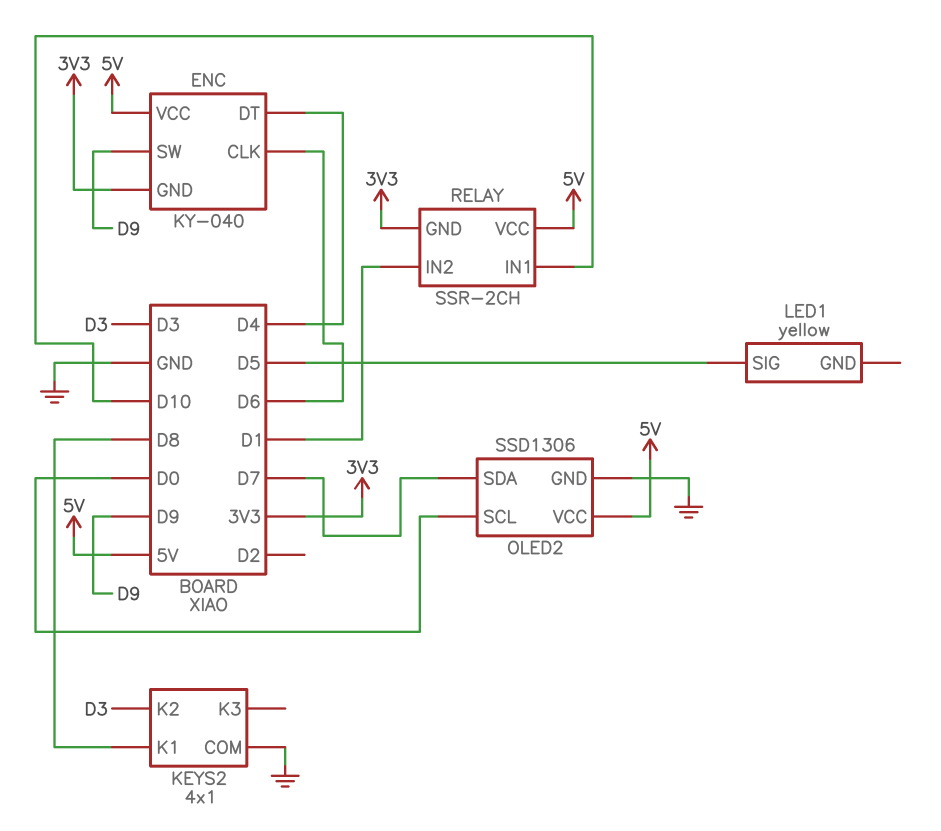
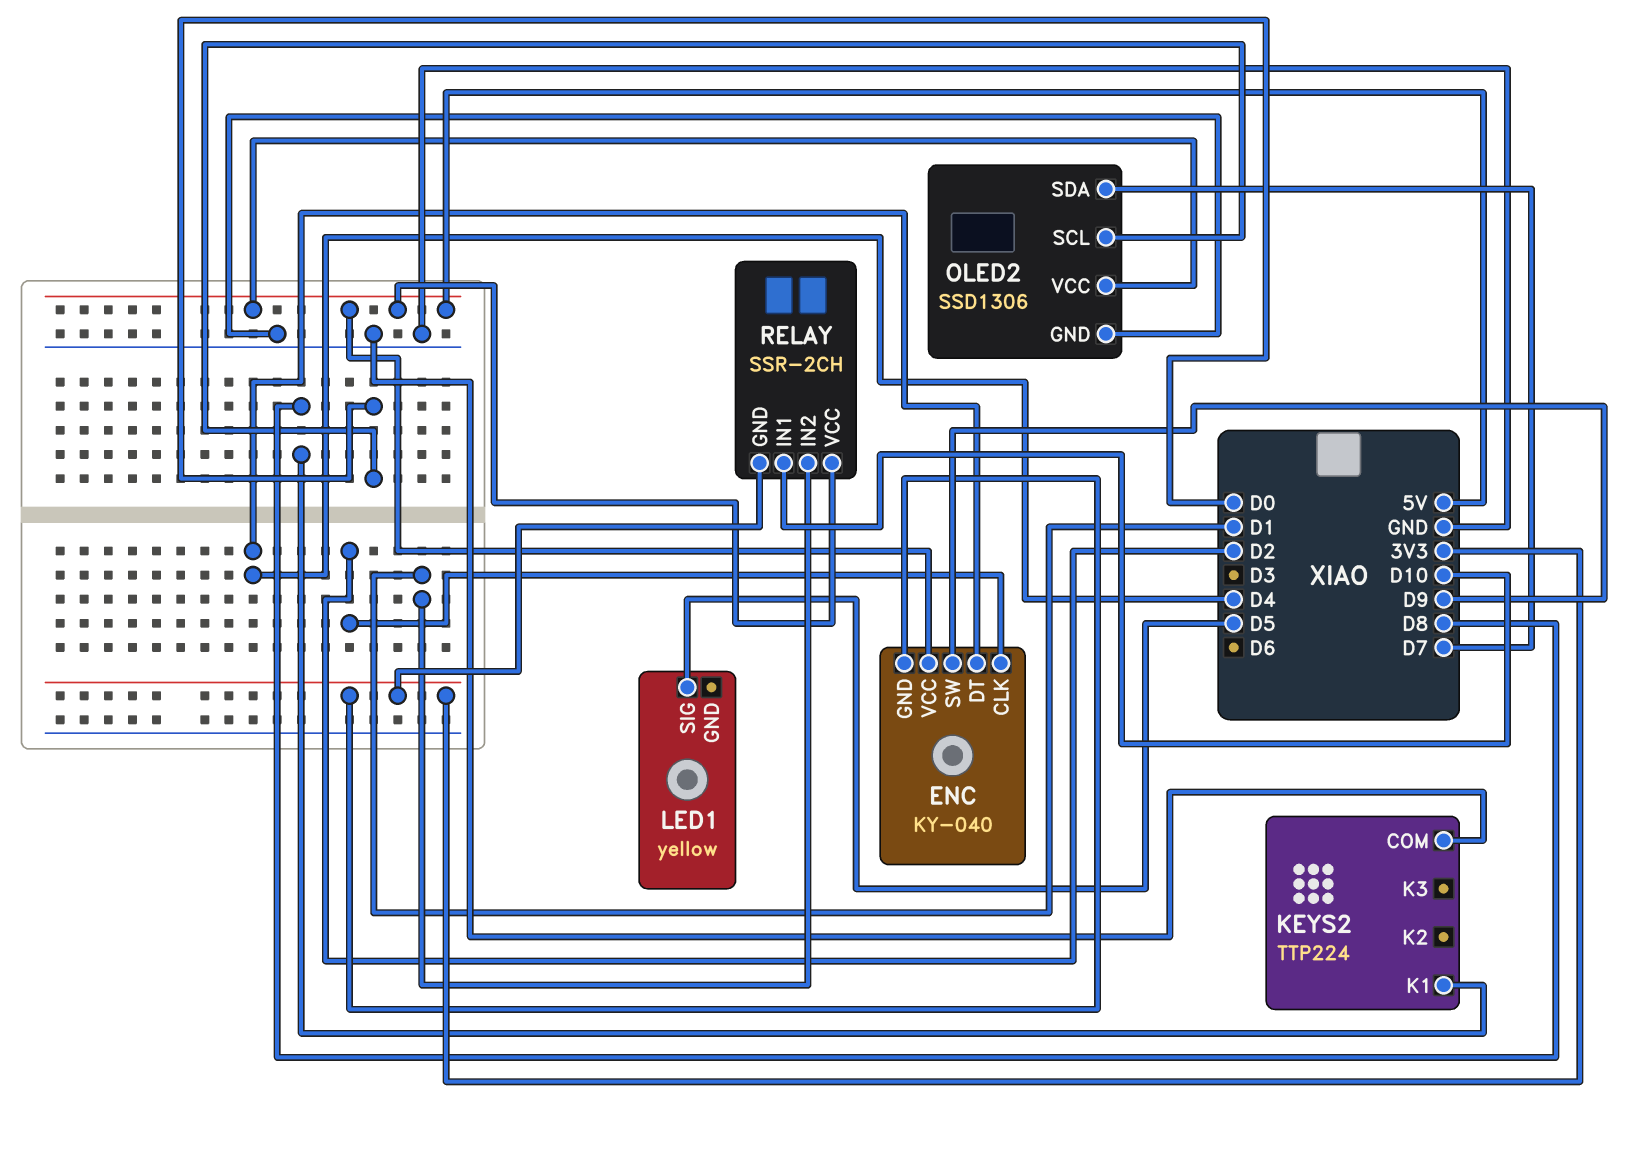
ENC pin CLK: D6 -> D2
KEYS2: 4x1 -> TTP224
KEYS2 pin K2: D3 -> none

